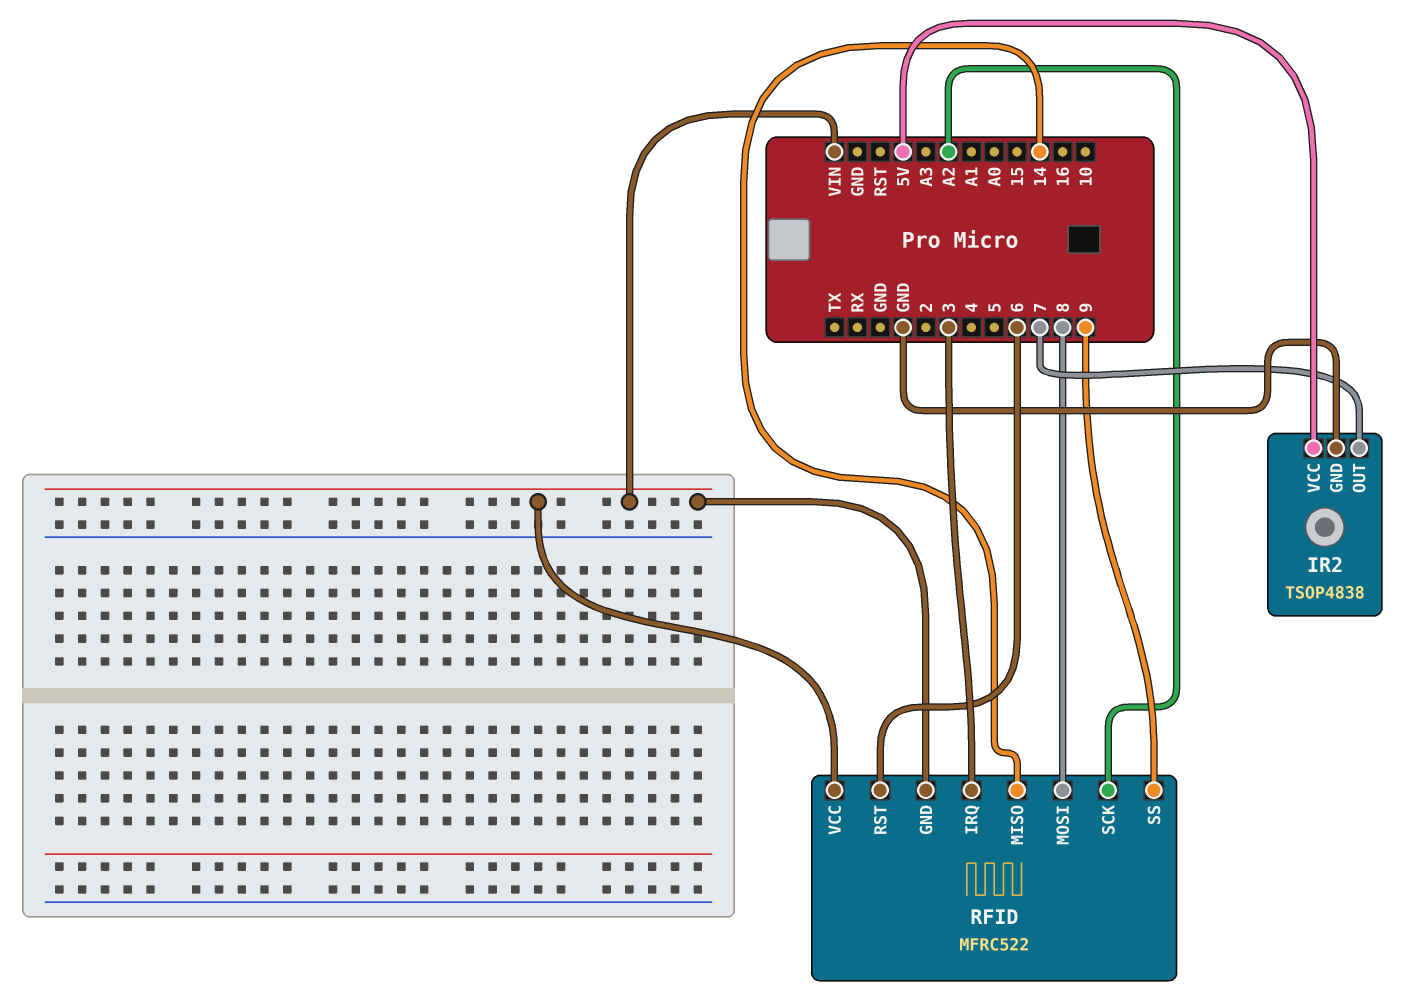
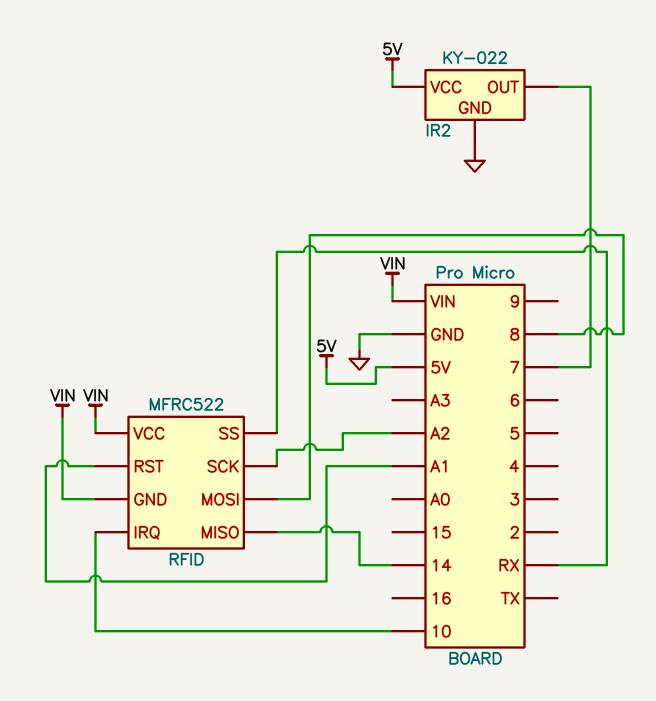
IR2: TSOP4838 -> KY-022
RFID pin IRQ: 3 -> 10
RFID pin RST: 6 -> A1
RFID pin SS: 9 -> RX

